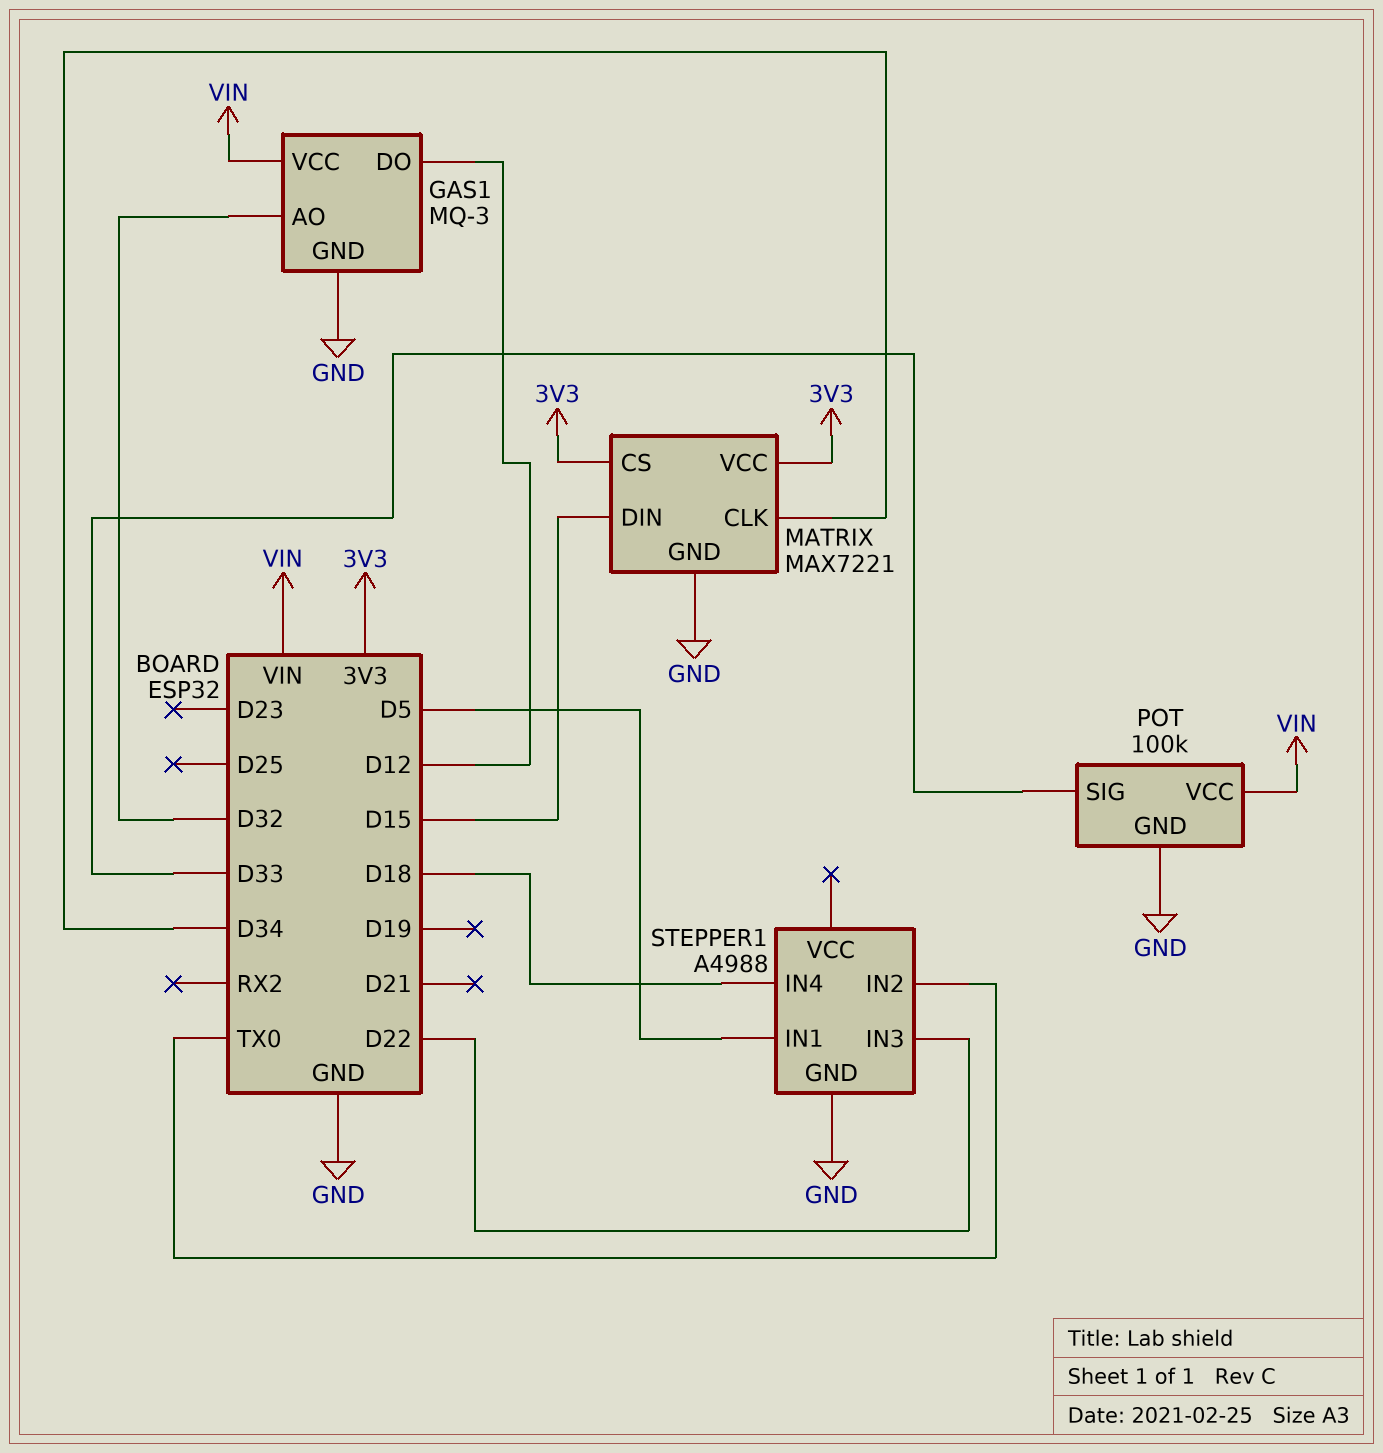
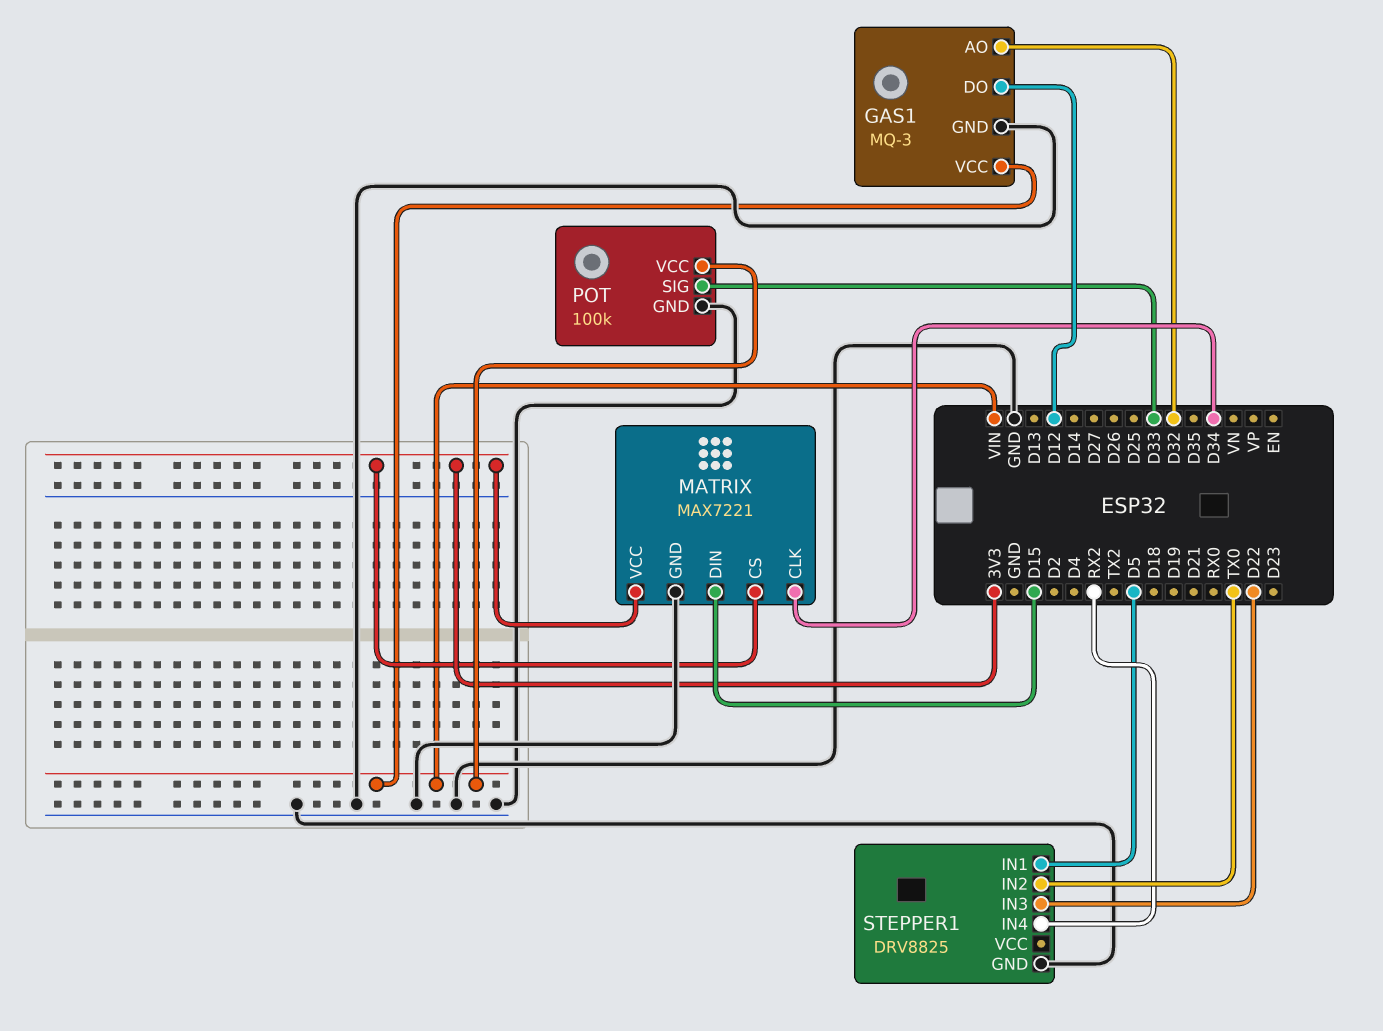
STEPPER1: A4988 -> DRV8825
STEPPER1 pin IN4: D18 -> RX2

